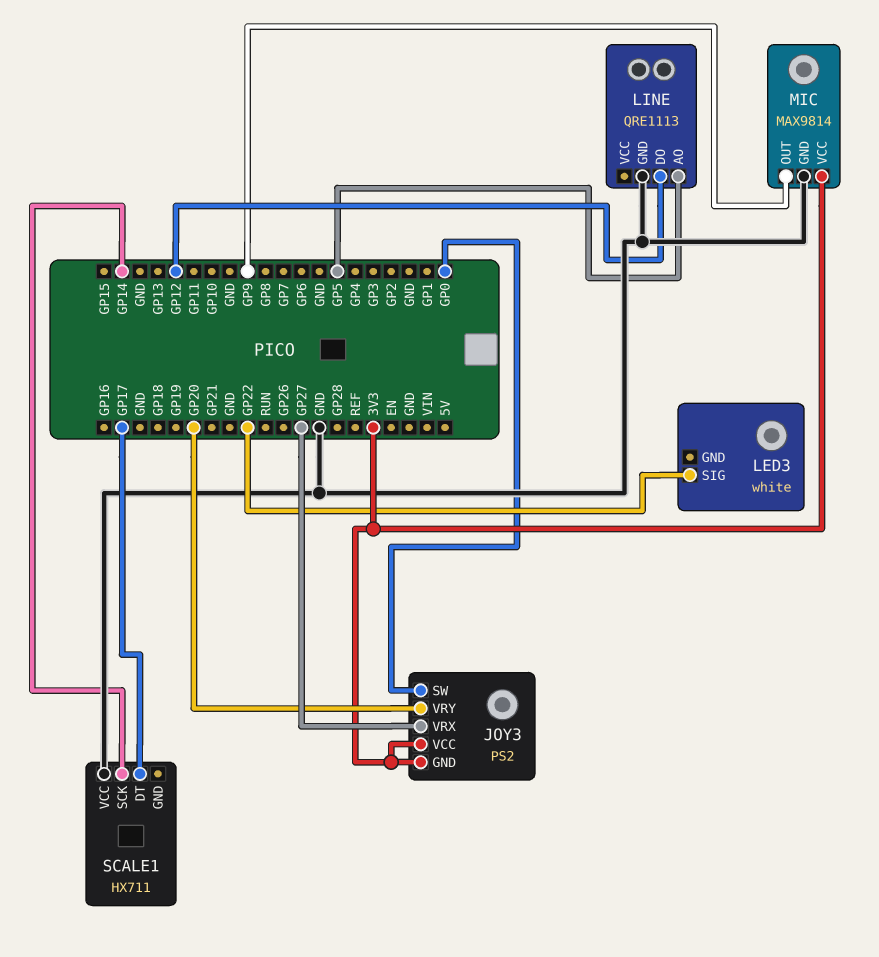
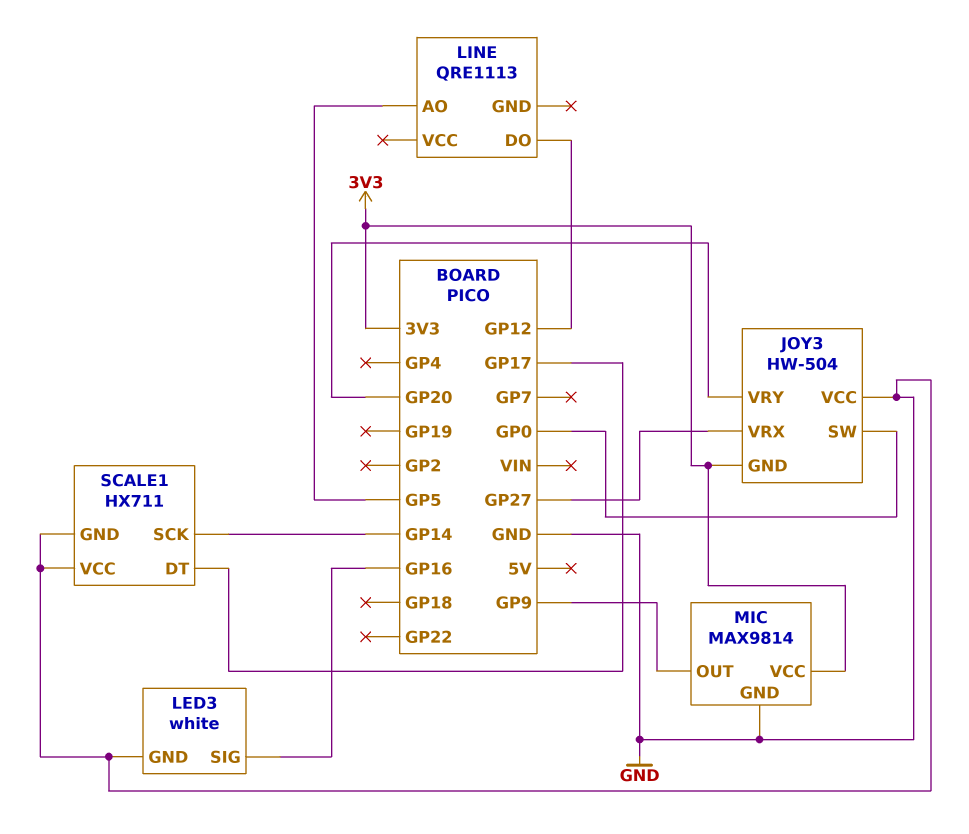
JOY3: PS2 -> HW-504
JOY3 pin VCC: 3V3 -> GND
LED3 pin GND: none -> GND
LED3 pin SIG: GP22 -> GP16
LINE pin GND: GND -> none
SCALE1 pin GND: none -> GND

